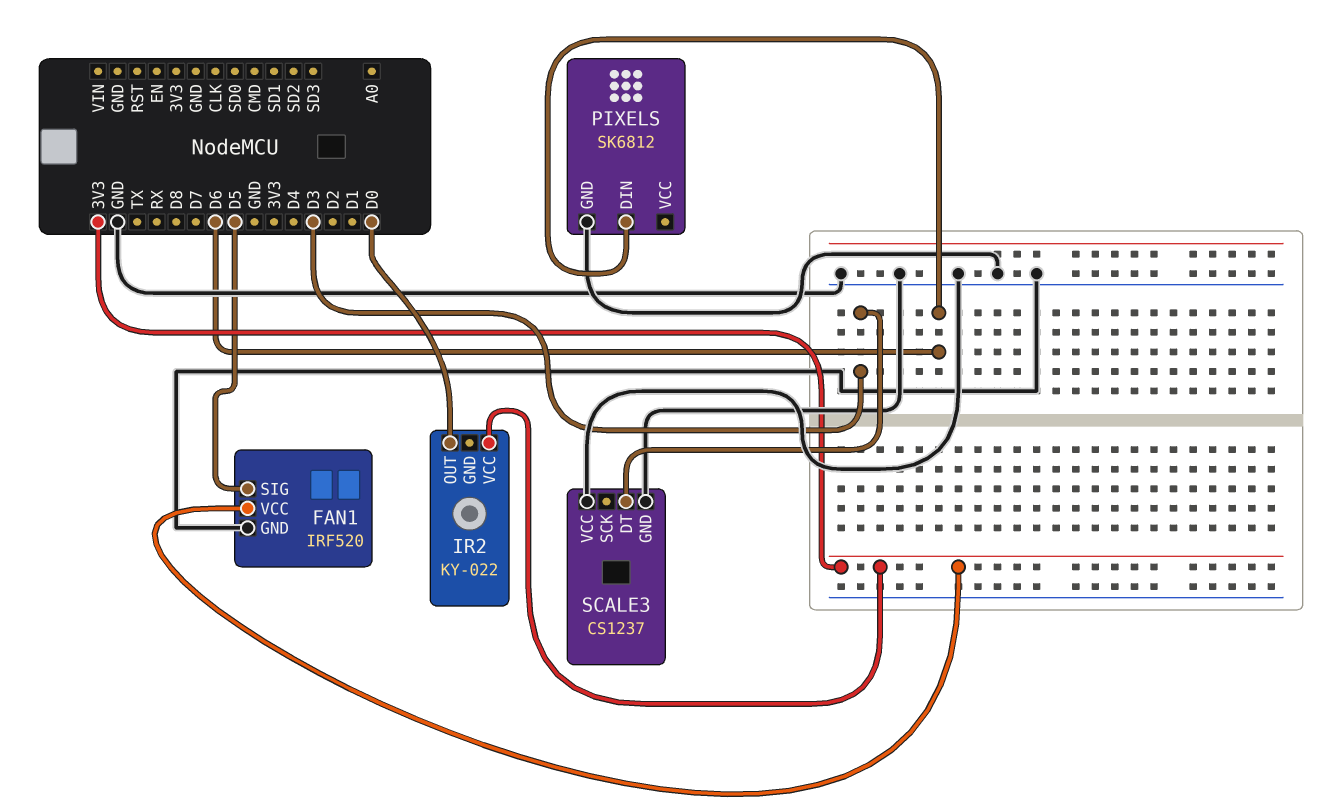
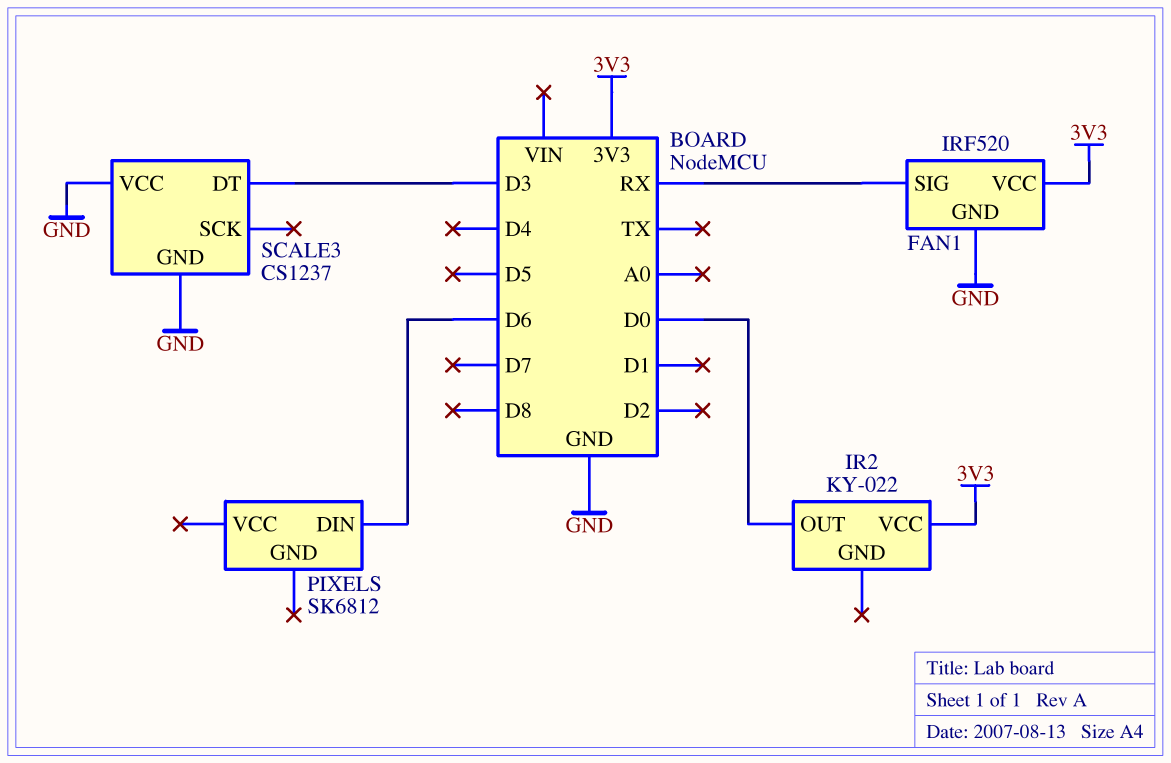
FAN1 pin SIG: D5 -> RX
PIXELS pin GND: GND -> none

